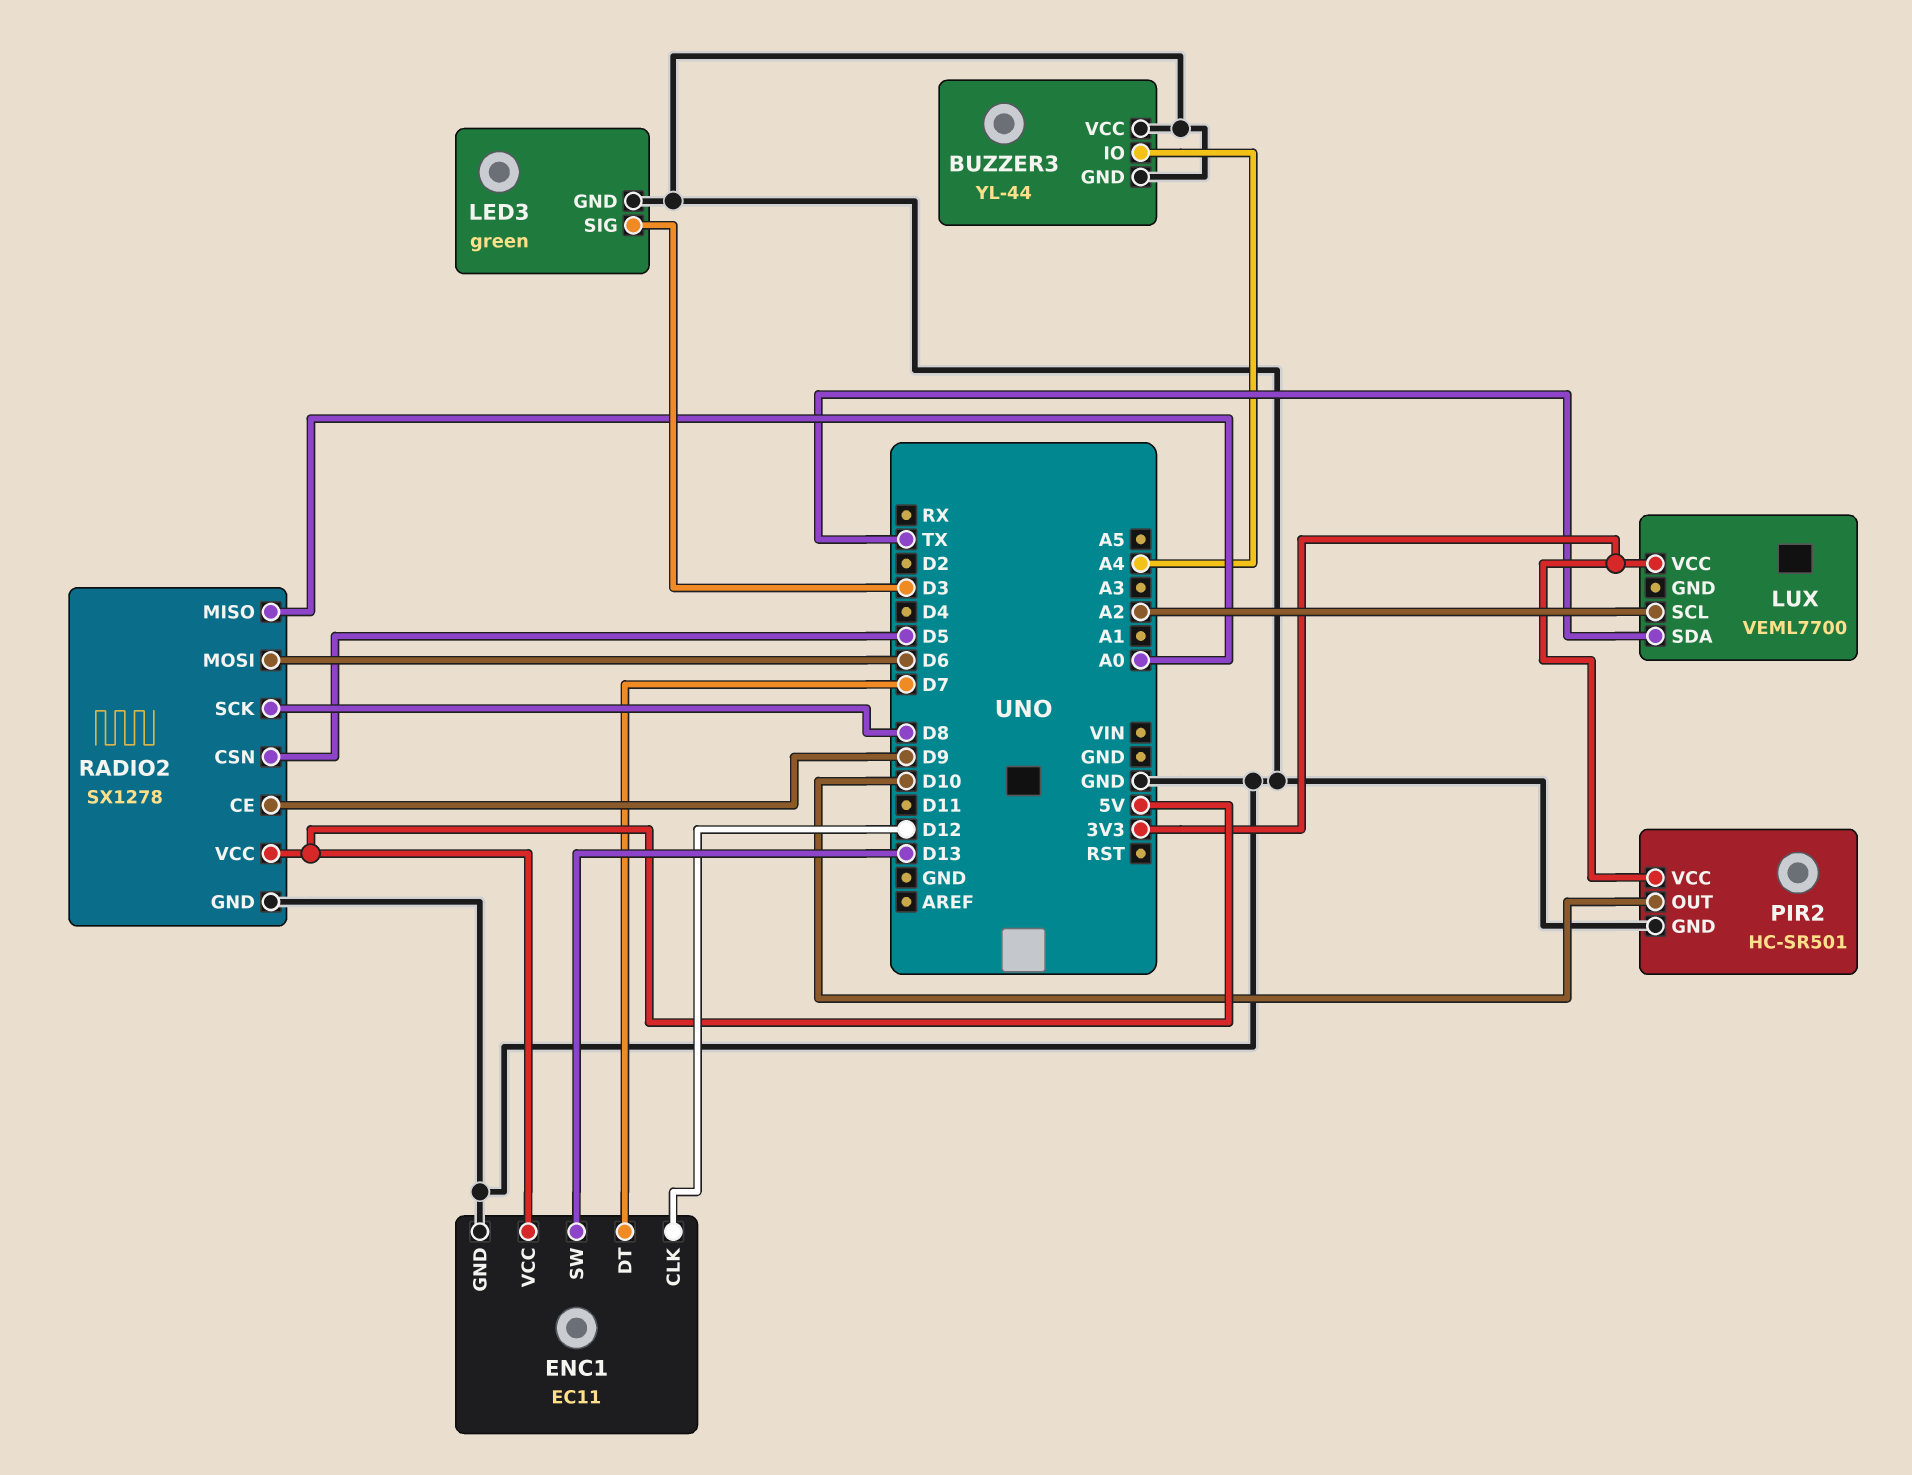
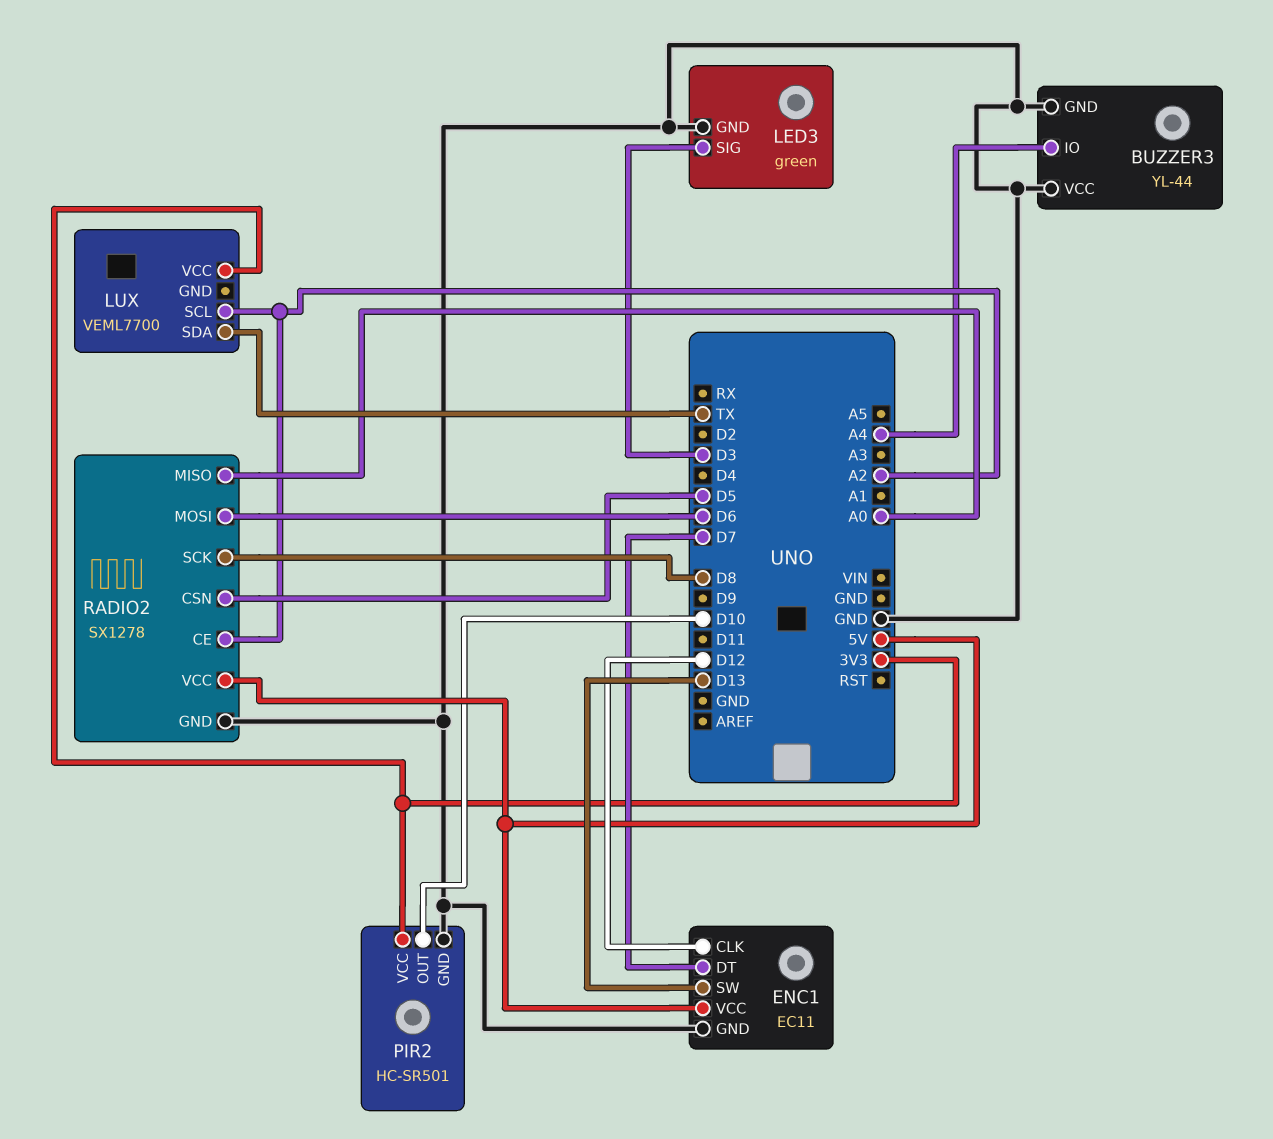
RADIO2 pin CE: D9 -> A2

